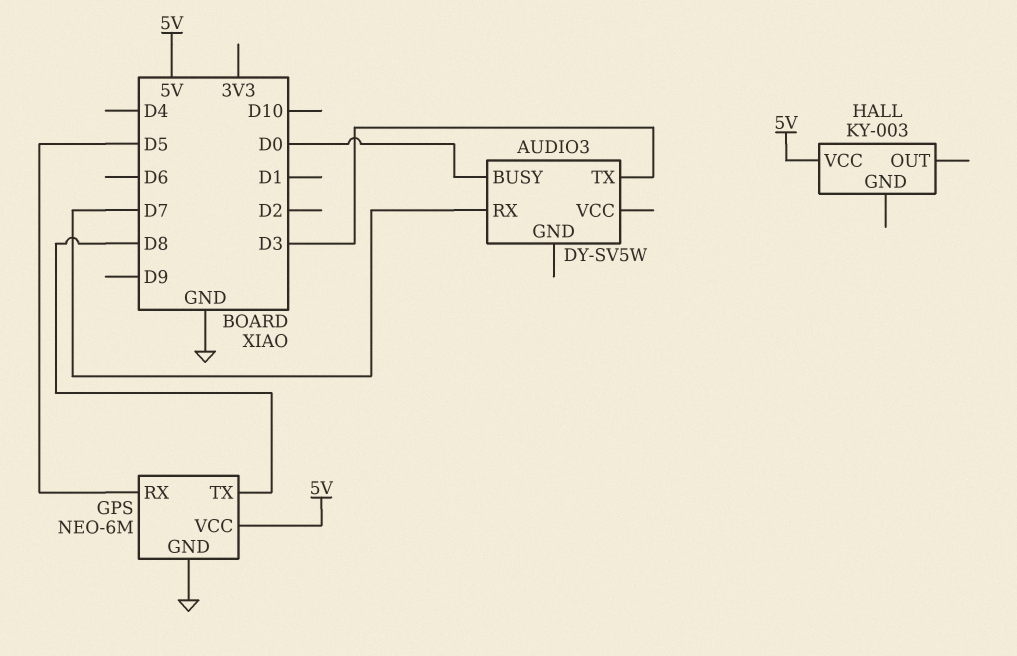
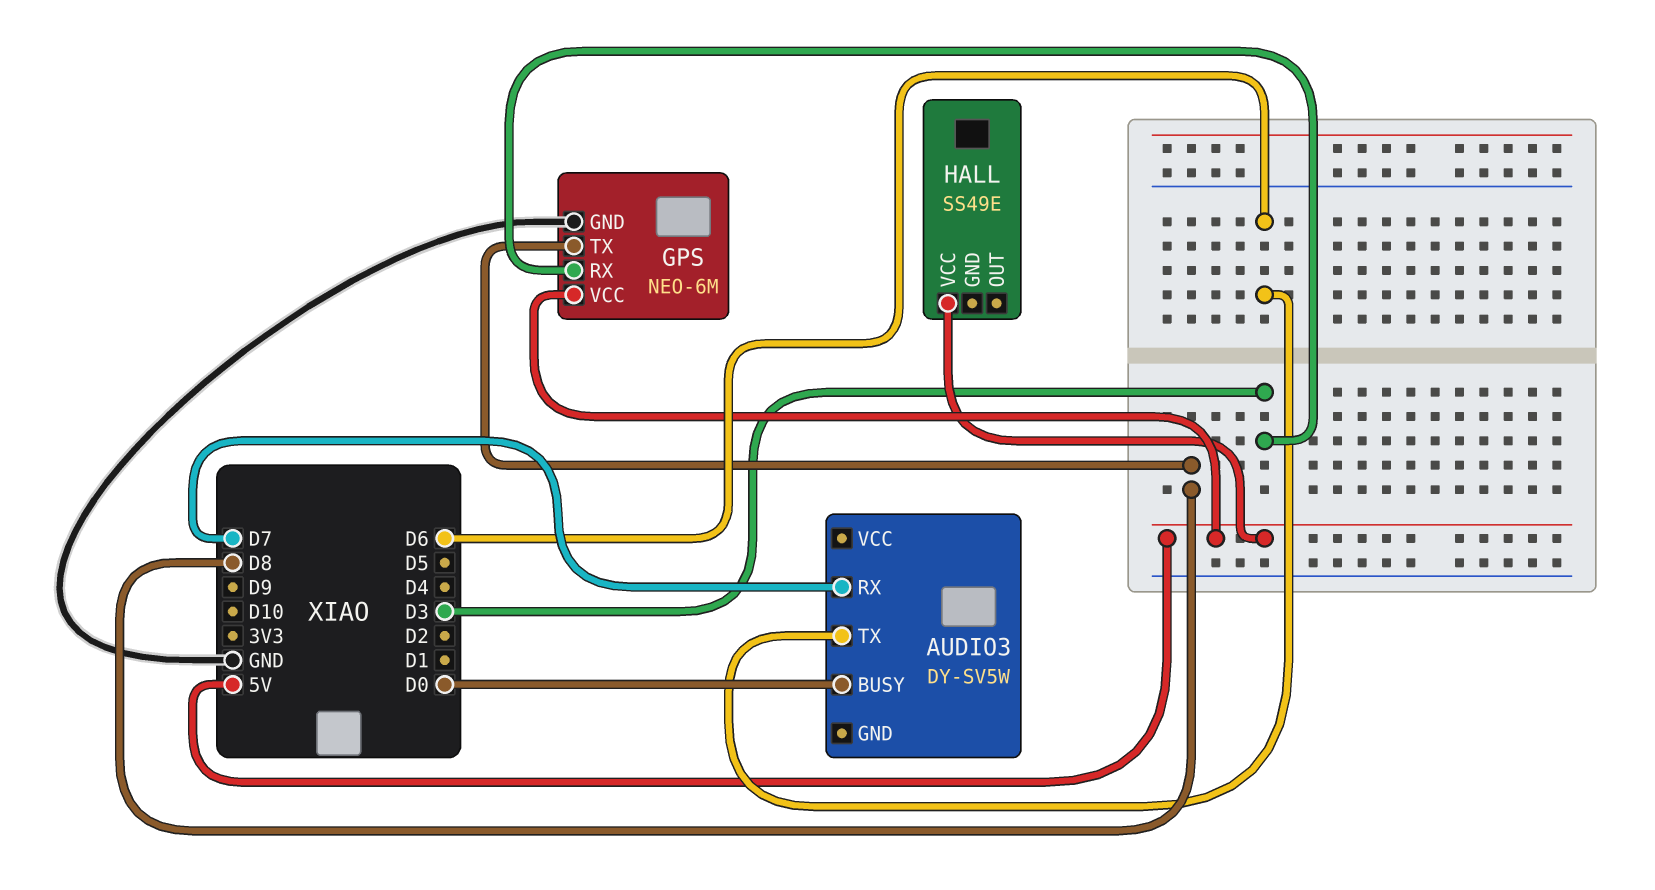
AUDIO3 pin TX: D3 -> D6
GPS pin RX: D5 -> D3
HALL: KY-003 -> SS49E

